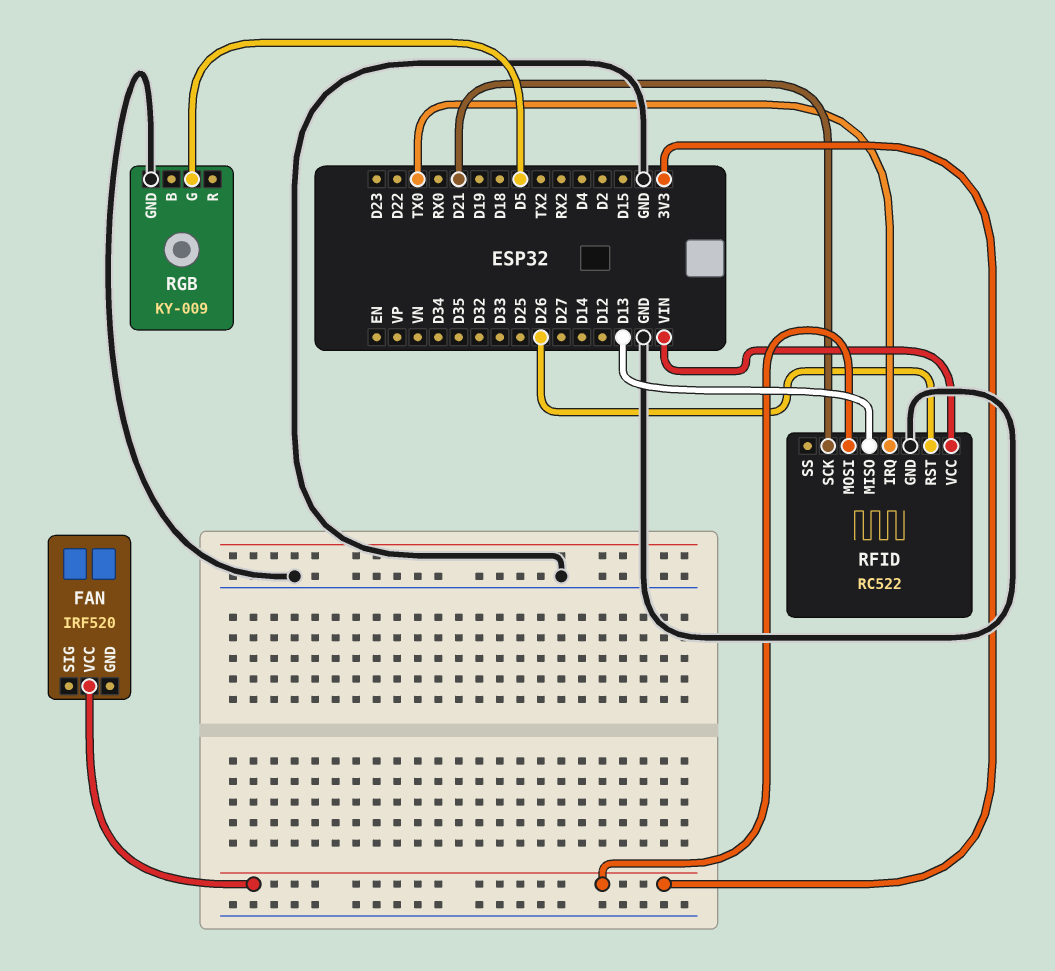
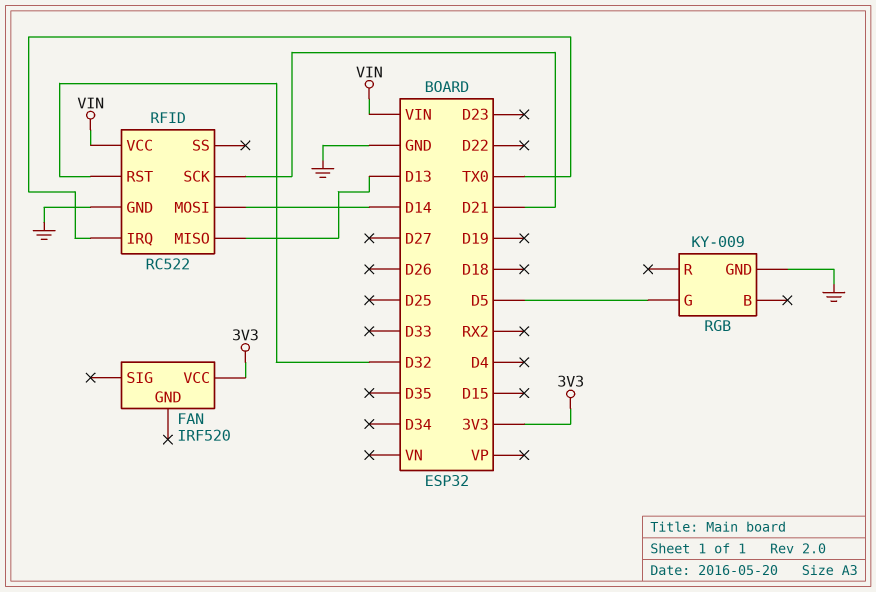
RFID pin MOSI: 3V3 -> D14
RFID pin RST: D26 -> D32

